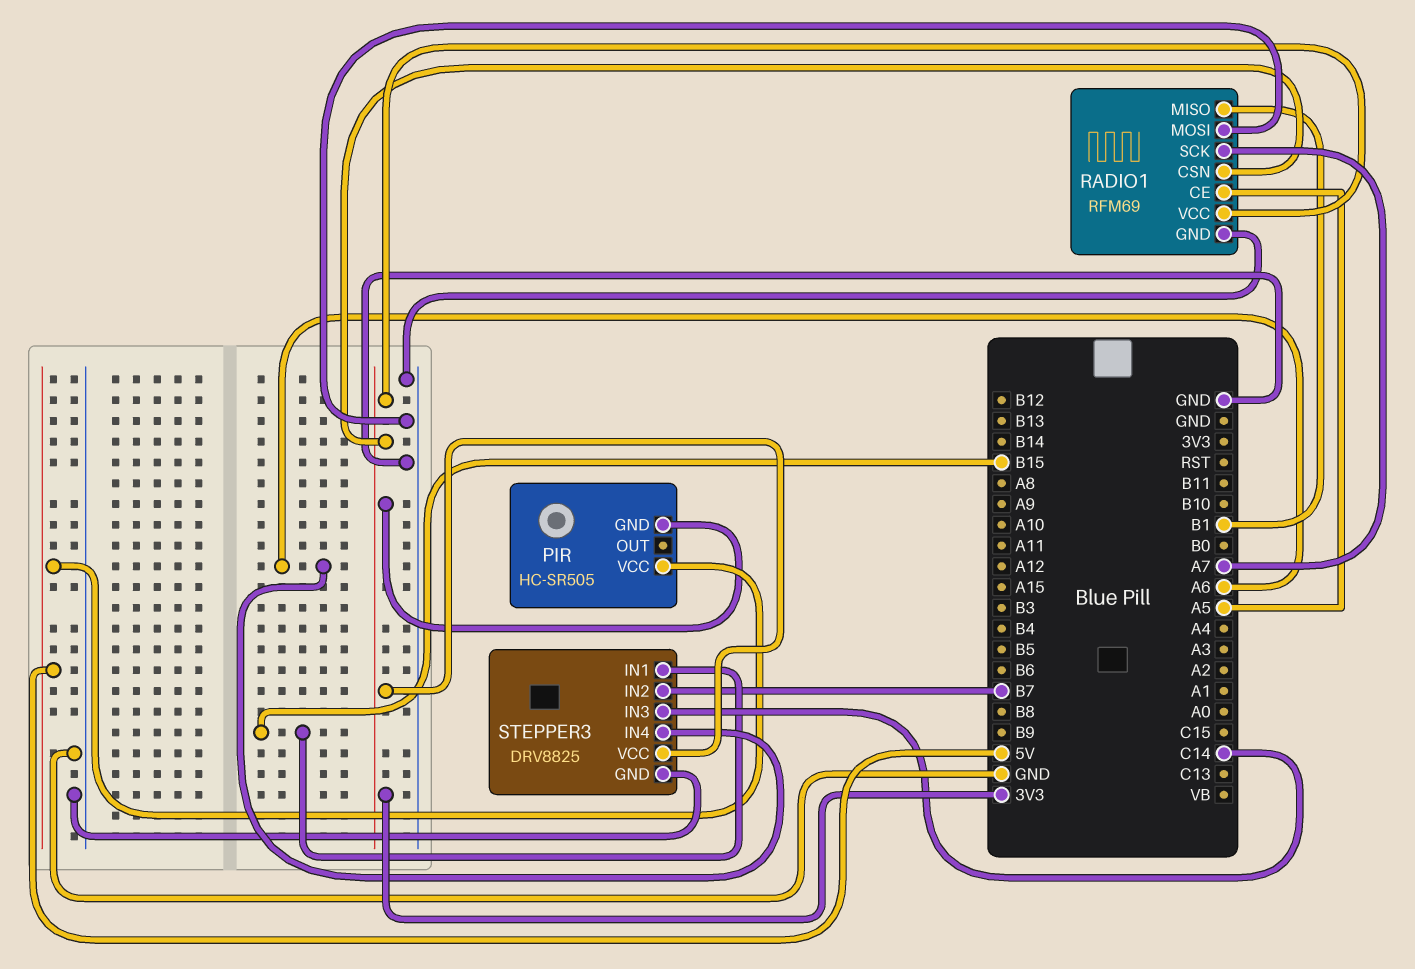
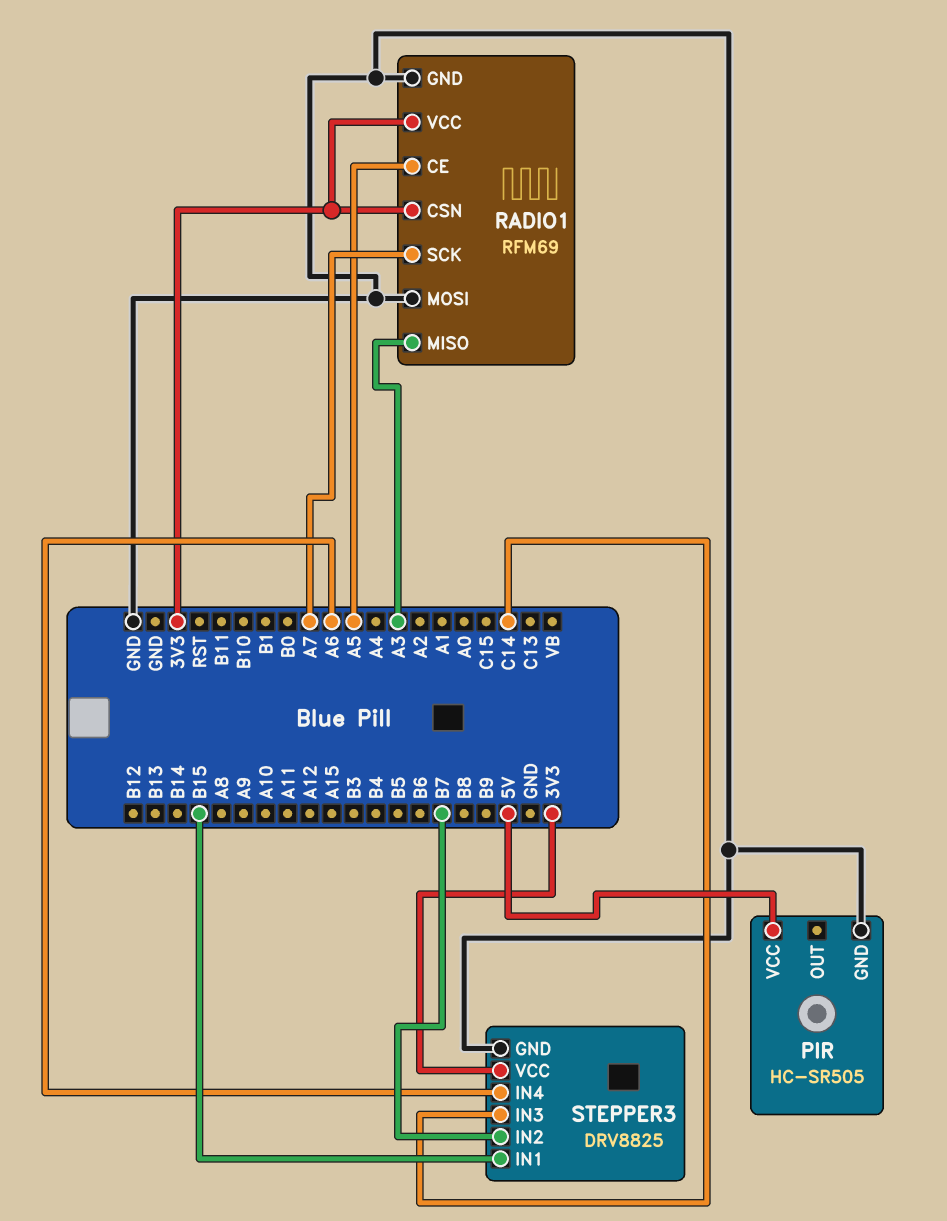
PIR pin GND: 3V3 -> GND
RADIO1 pin MISO: B1 -> A3

